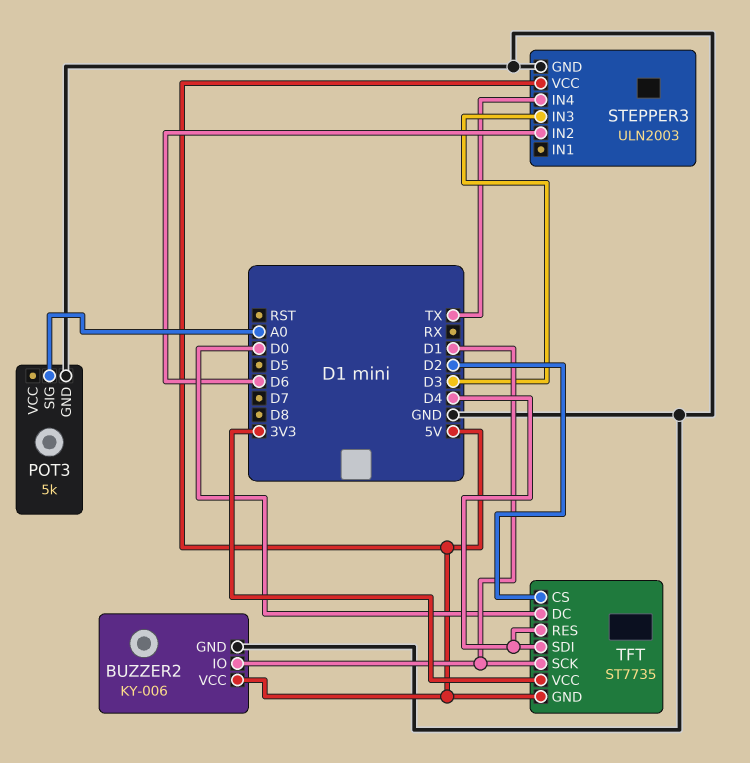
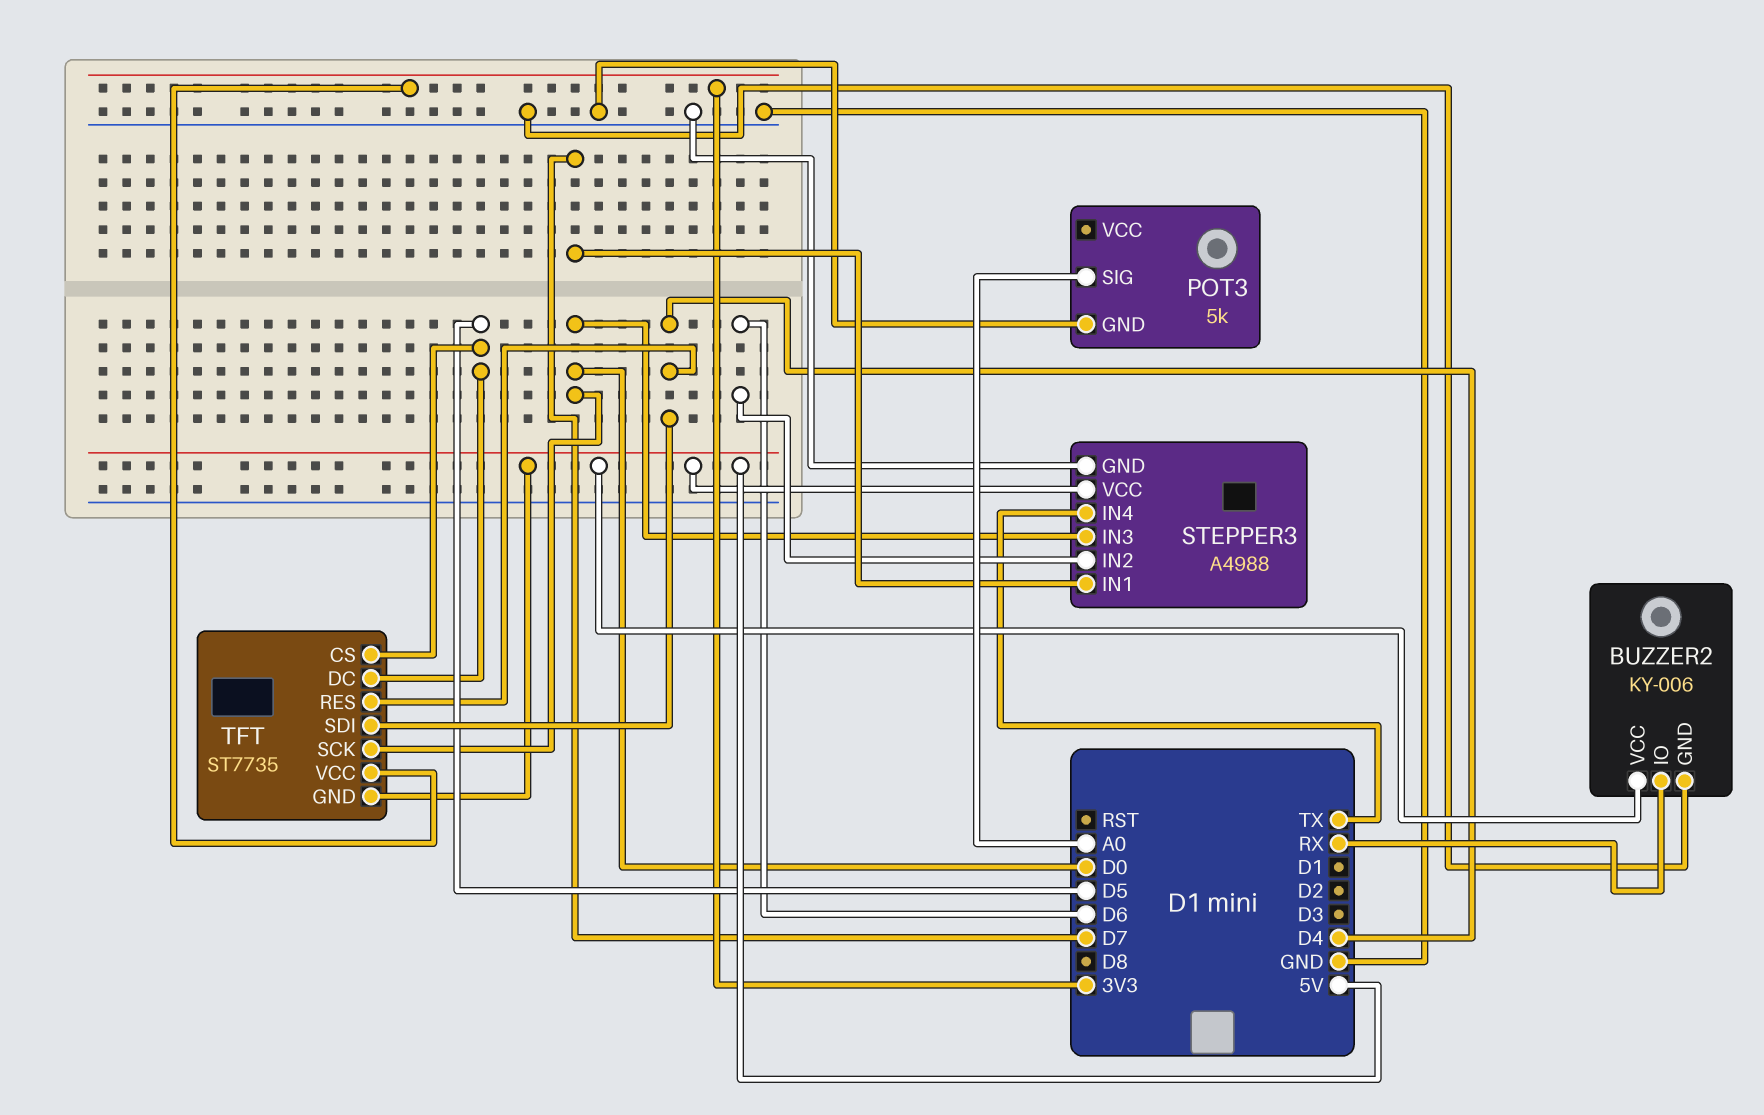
BUZZER2 pin IO: D1 -> RX
STEPPER3: ULN2003 -> A4988
STEPPER3 pin IN1: none -> D7
STEPPER3 pin IN3: D3 -> D0
TFT pin CS: D2 -> D5
TFT pin DC: D0 -> D5
TFT pin SCK: D1 -> D0

